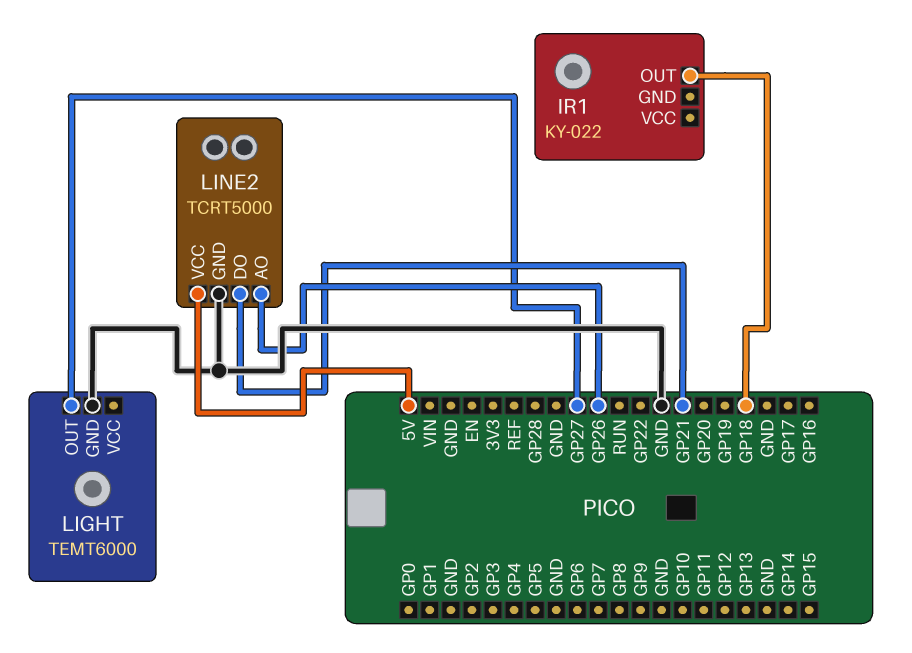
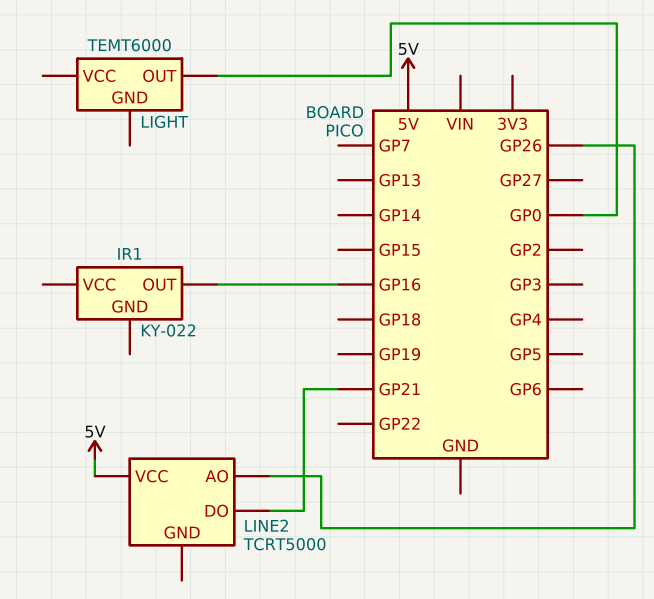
IR1 pin OUT: GP18 -> GP16
LIGHT pin GND: GND -> none
LIGHT pin OUT: GP27 -> GP0
LINE2 pin GND: GND -> none

